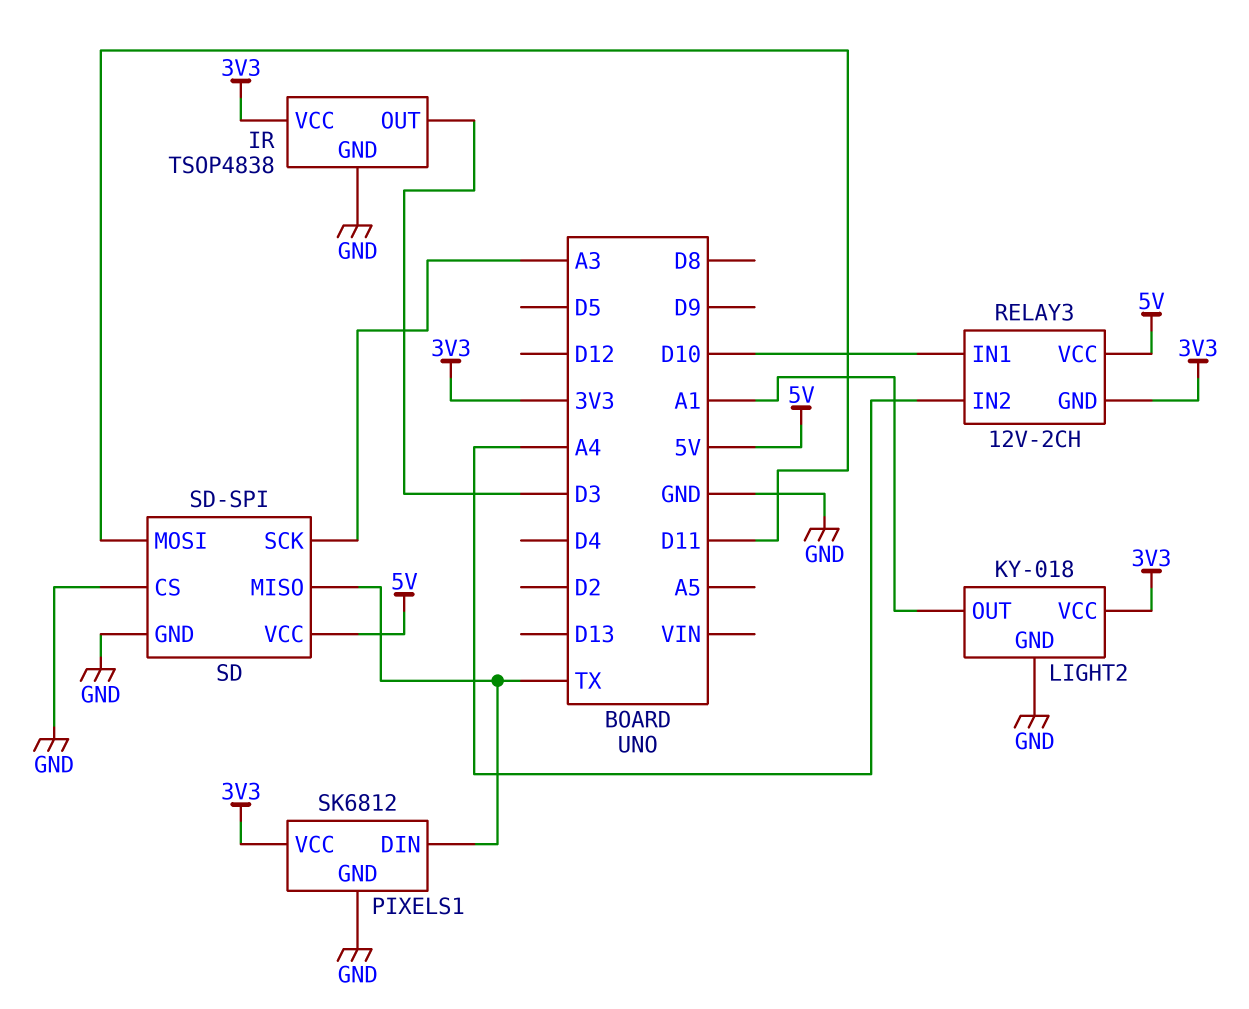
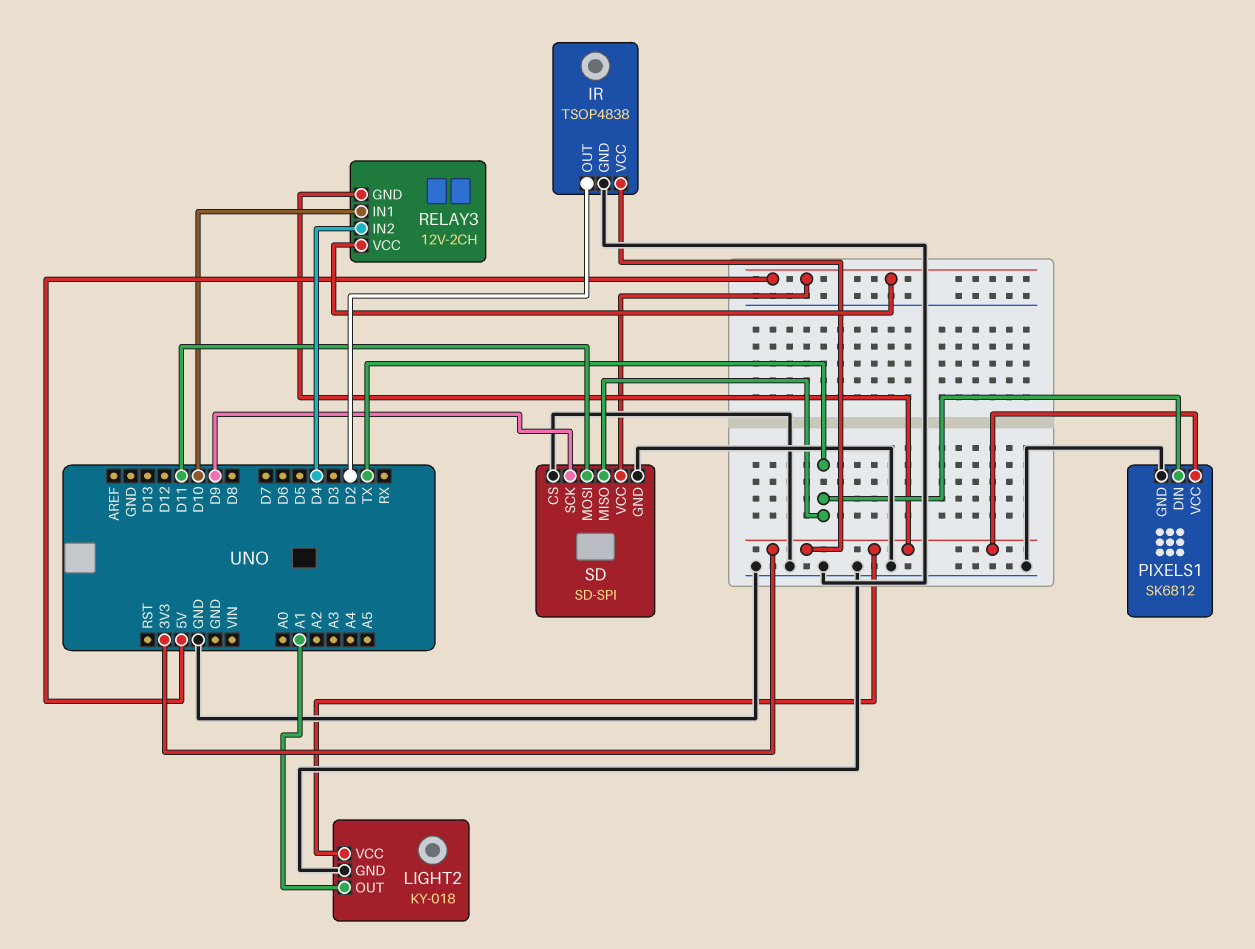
IR pin OUT: D3 -> D2
RELAY3 pin IN2: A4 -> D4
SD pin SCK: A3 -> D9

